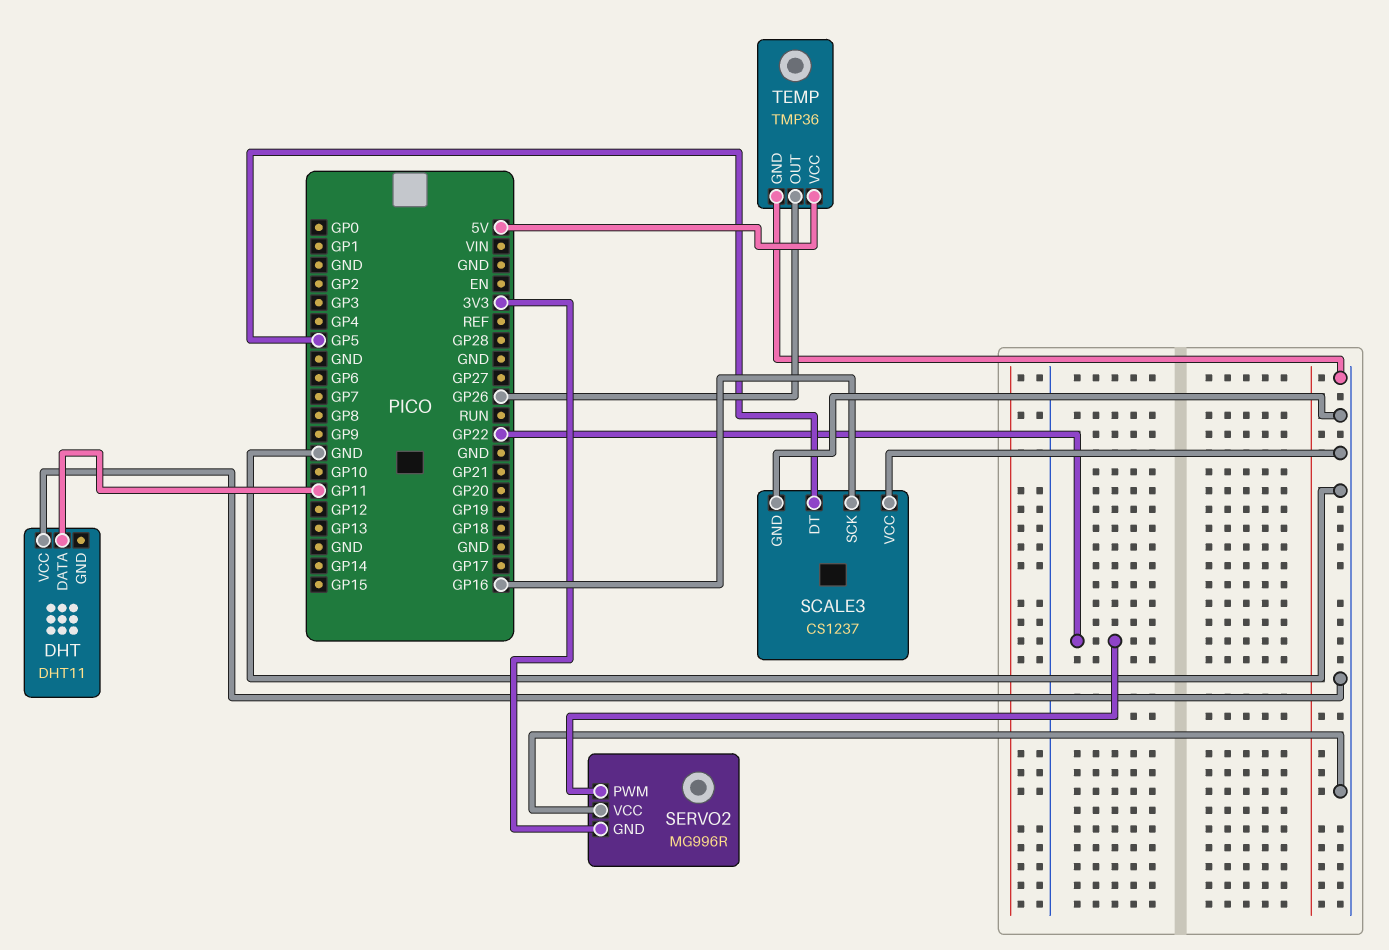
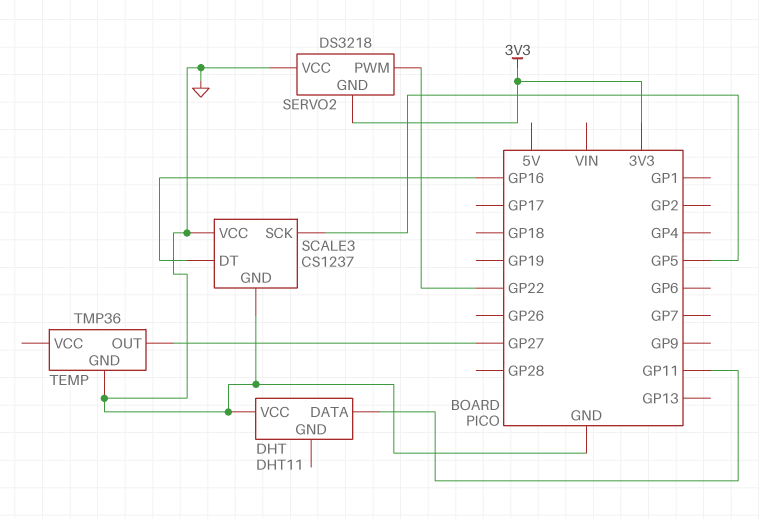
SCALE3 pin DT: GP5 -> GP16
SCALE3 pin SCK: GP16 -> GP5
SERVO2: MG996R -> DS3218
TEMP pin OUT: GP26 -> GP27
TEMP pin VCC: 5V -> none

